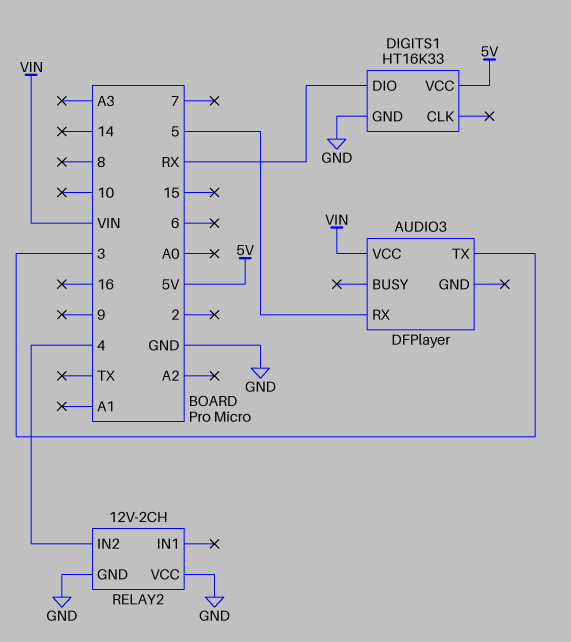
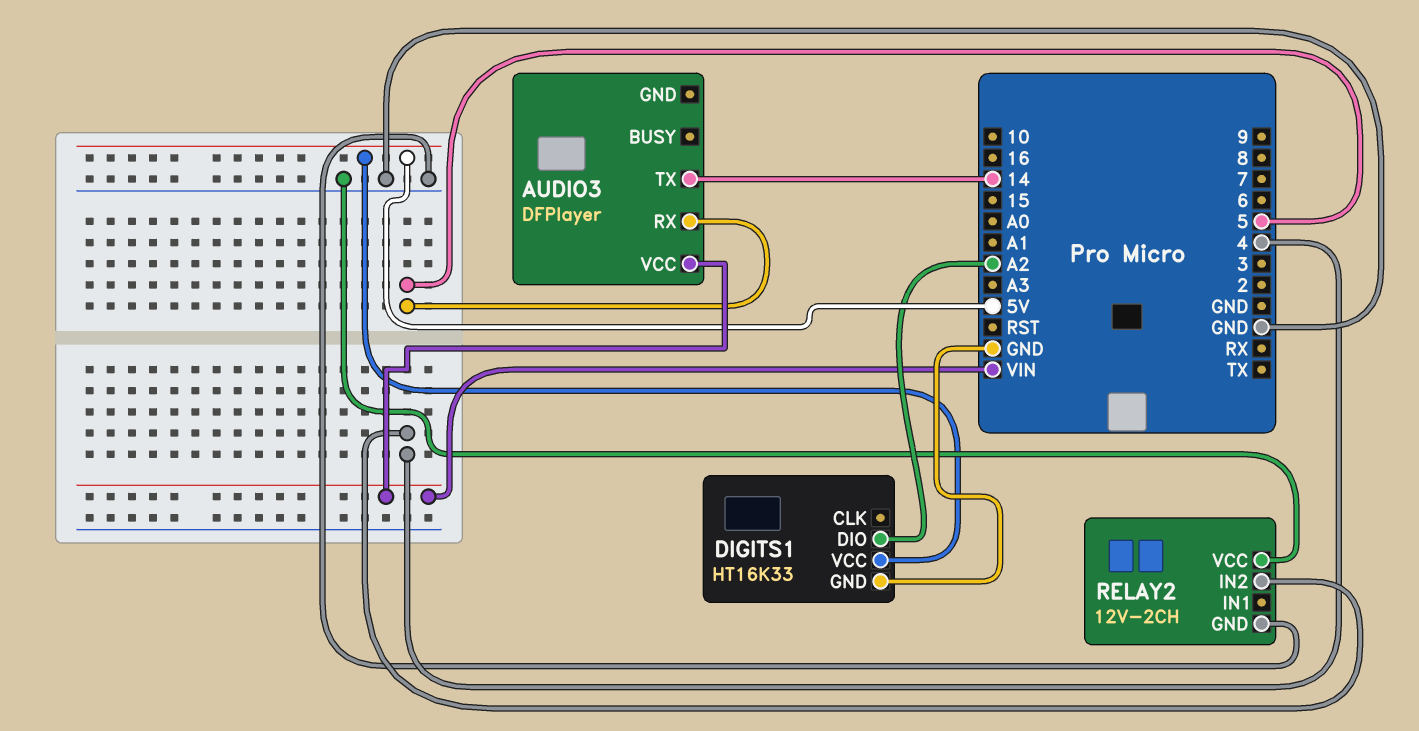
AUDIO3 pin TX: 3 -> 14
DIGITS1 pin DIO: RX -> A2

